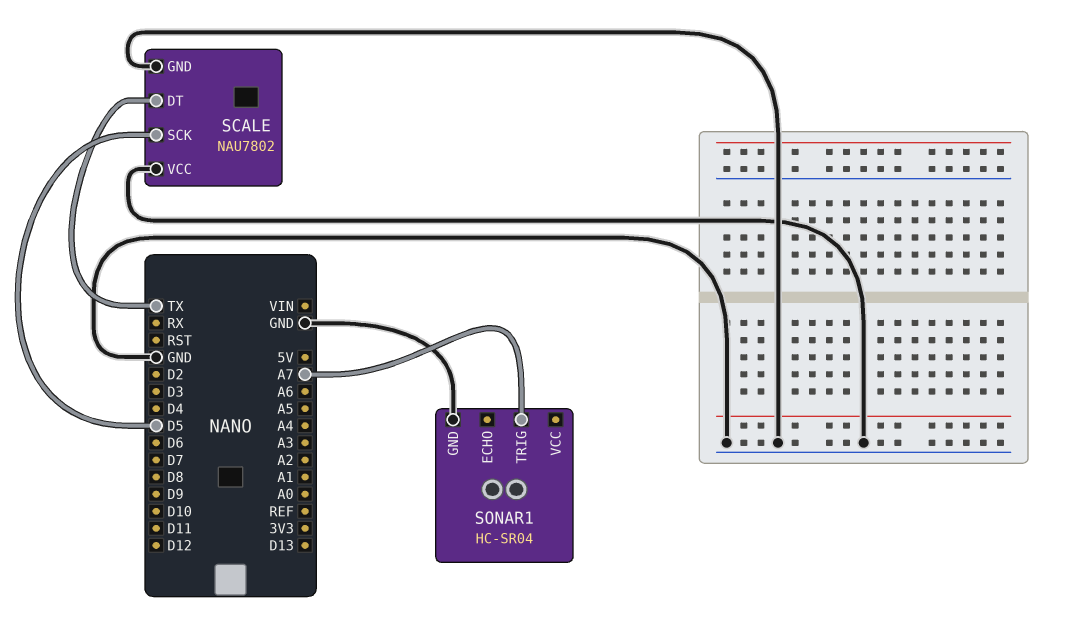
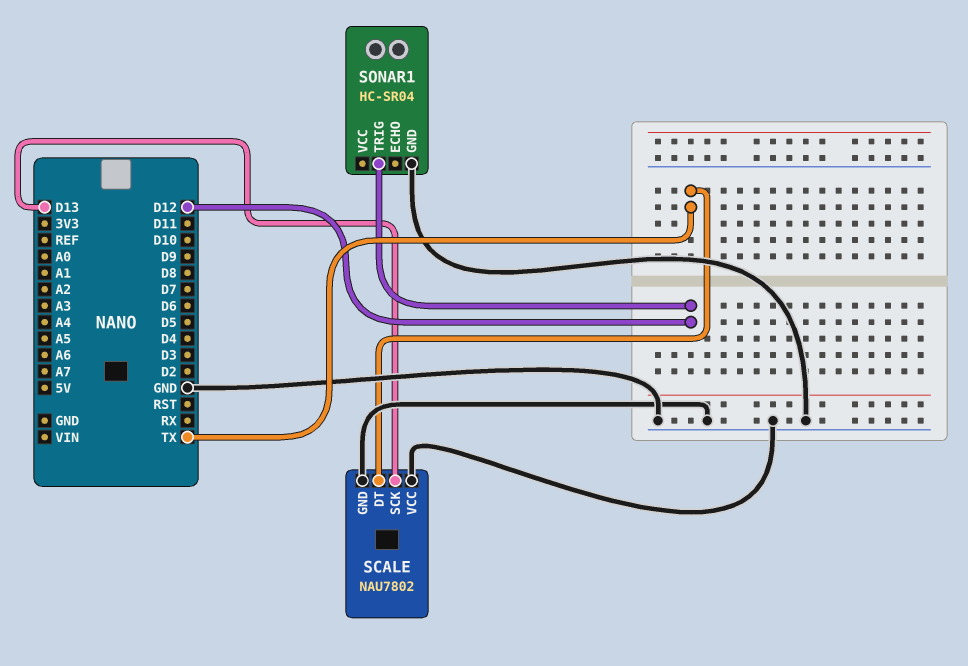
SCALE pin SCK: D5 -> D13
SONAR1 pin TRIG: A7 -> D12

